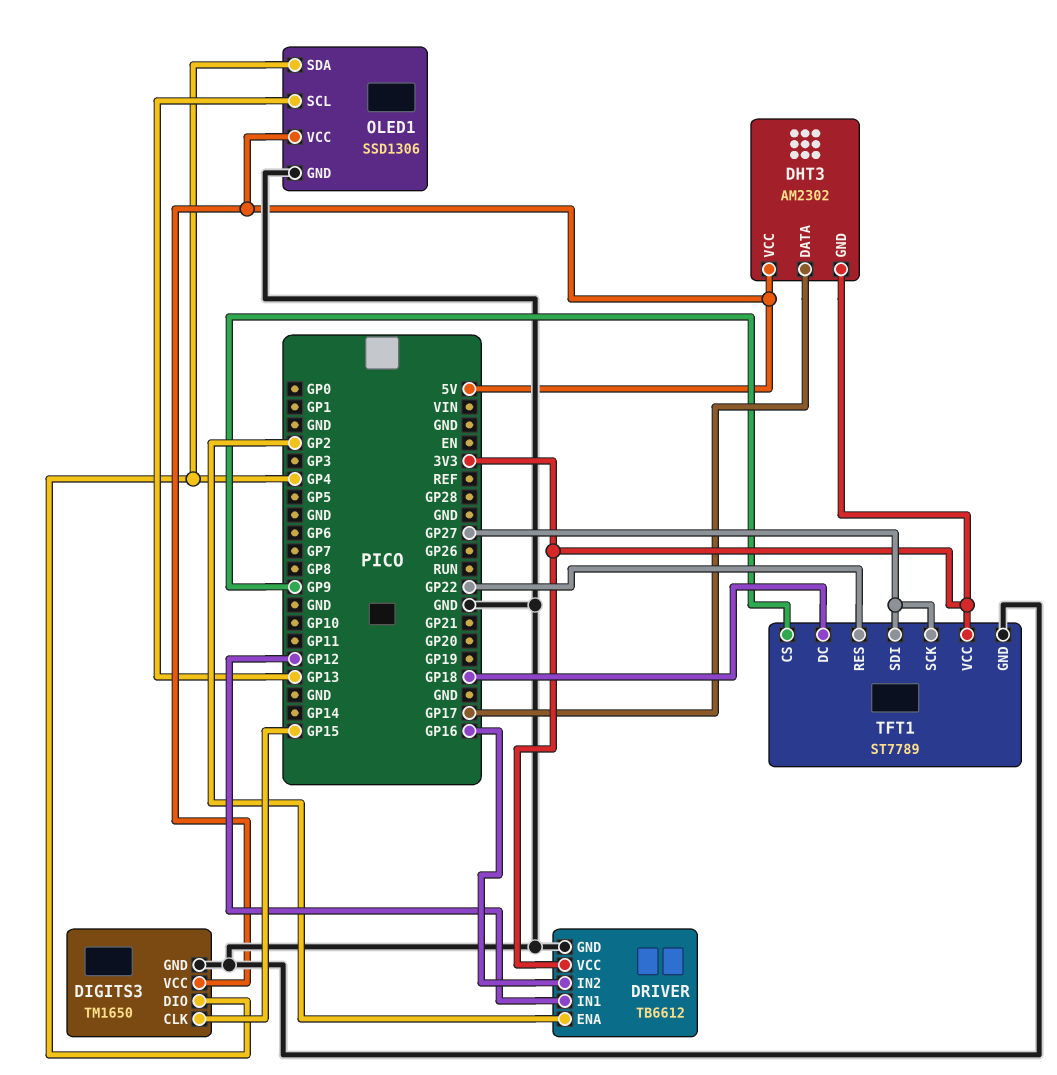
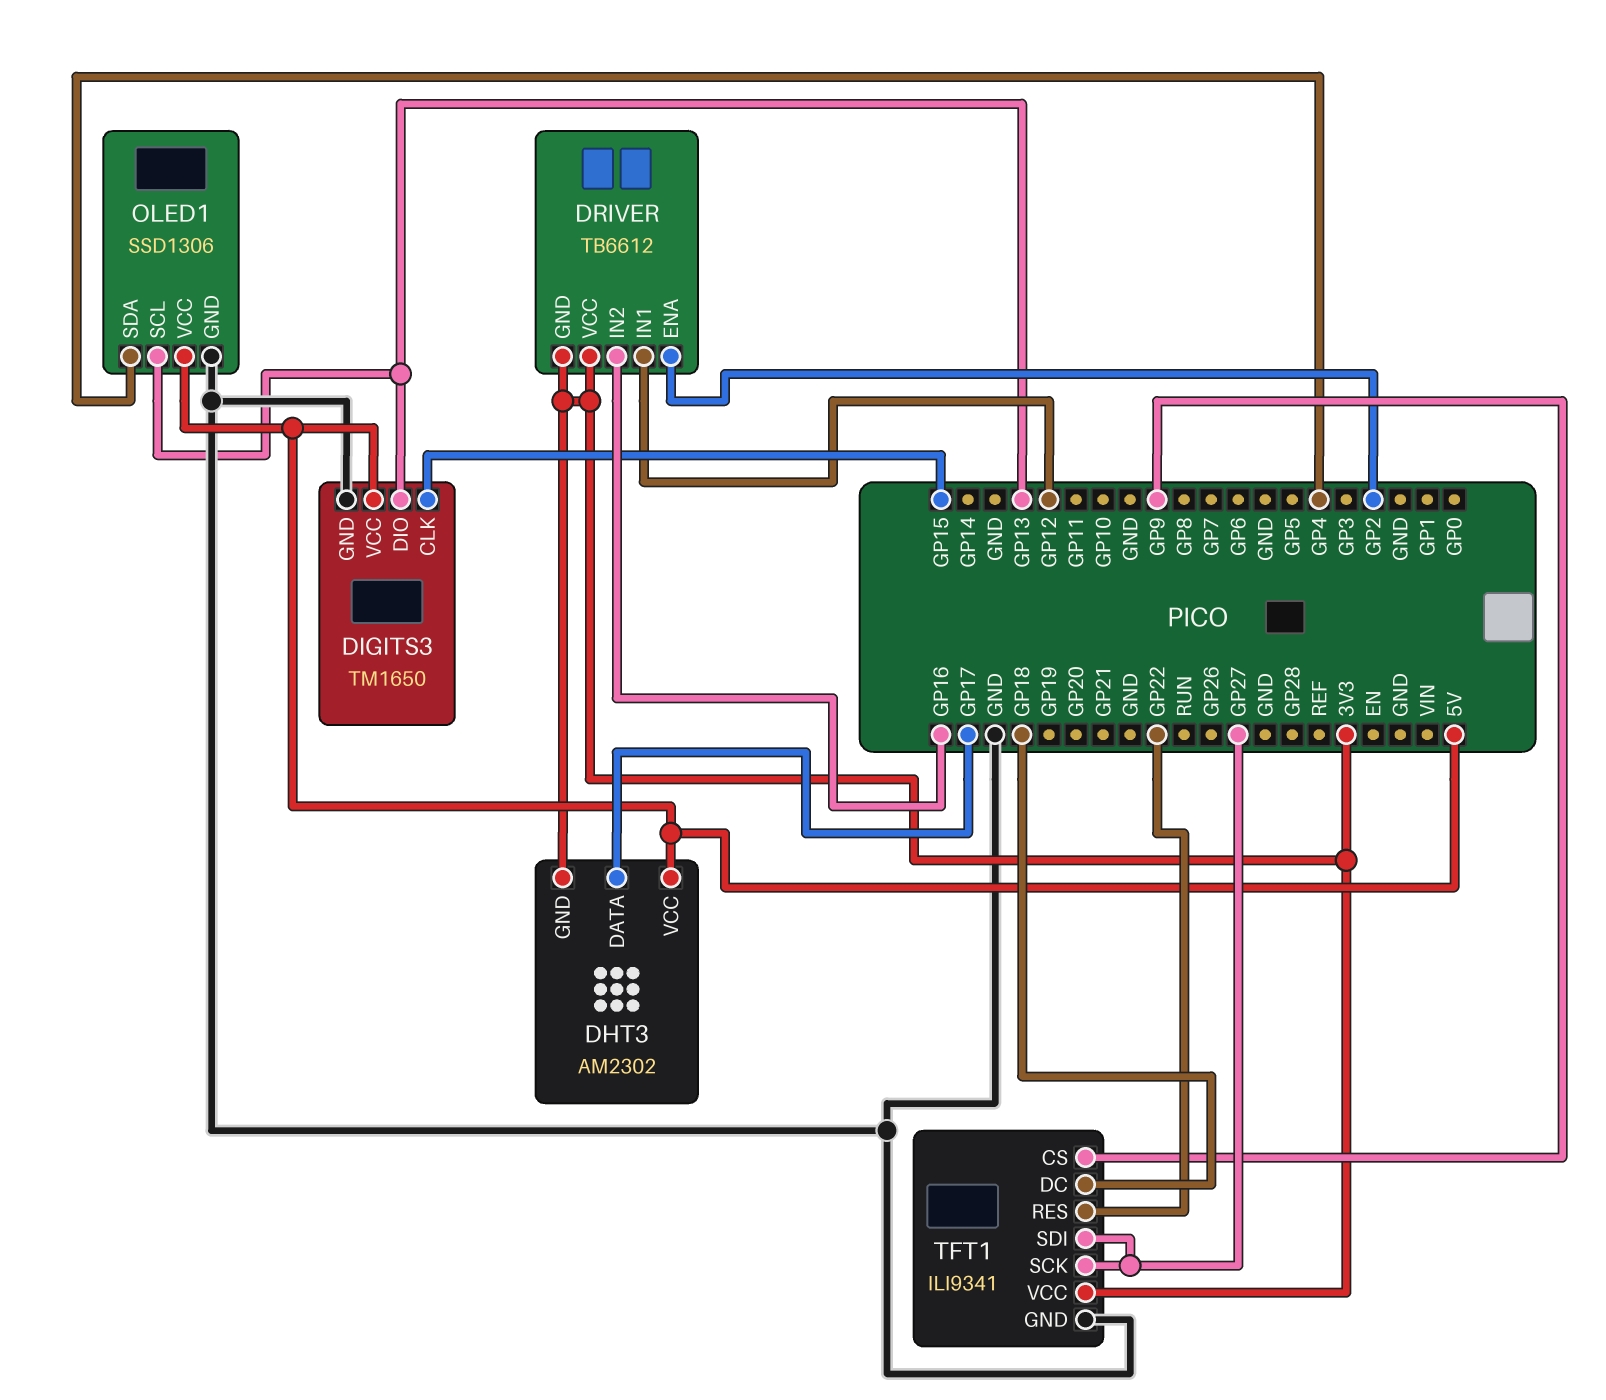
DIGITS3 pin DIO: GP4 -> GP13
DRIVER pin GND: GND -> 3V3
TFT1: ST7789 -> ILI9341

